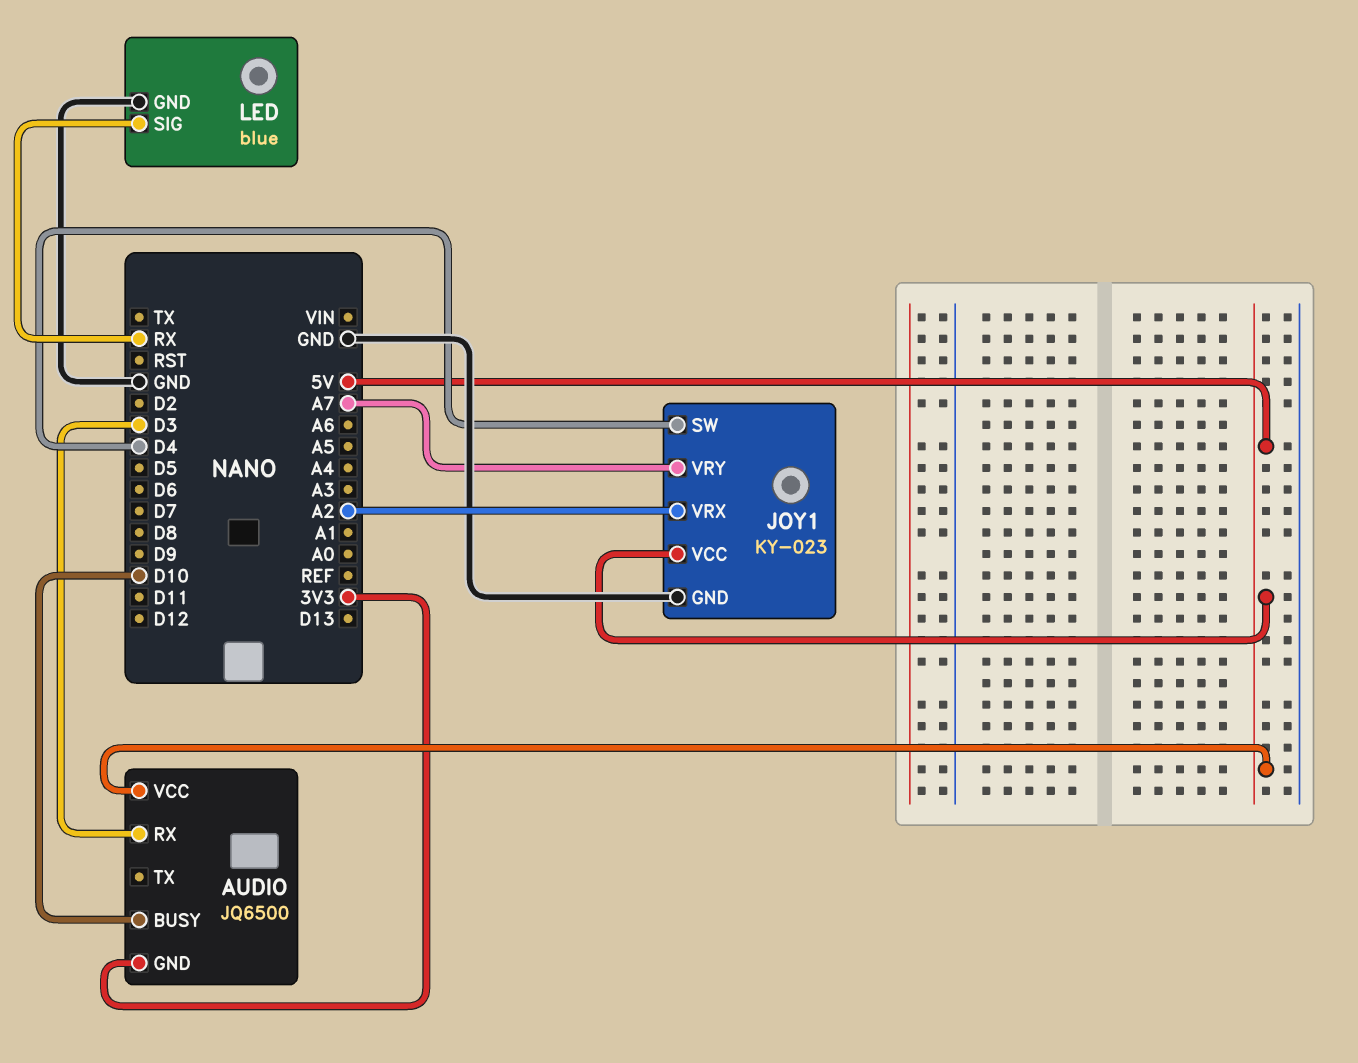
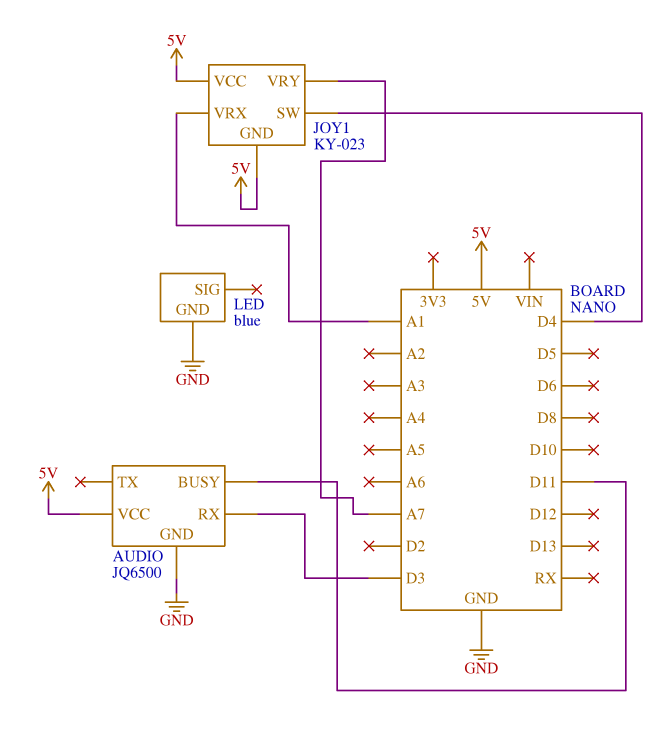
AUDIO pin BUSY: D10 -> D11
AUDIO pin GND: 3V3 -> GND
JOY1 pin GND: GND -> 5V
JOY1 pin VRX: A2 -> A1
LED pin SIG: RX -> none

